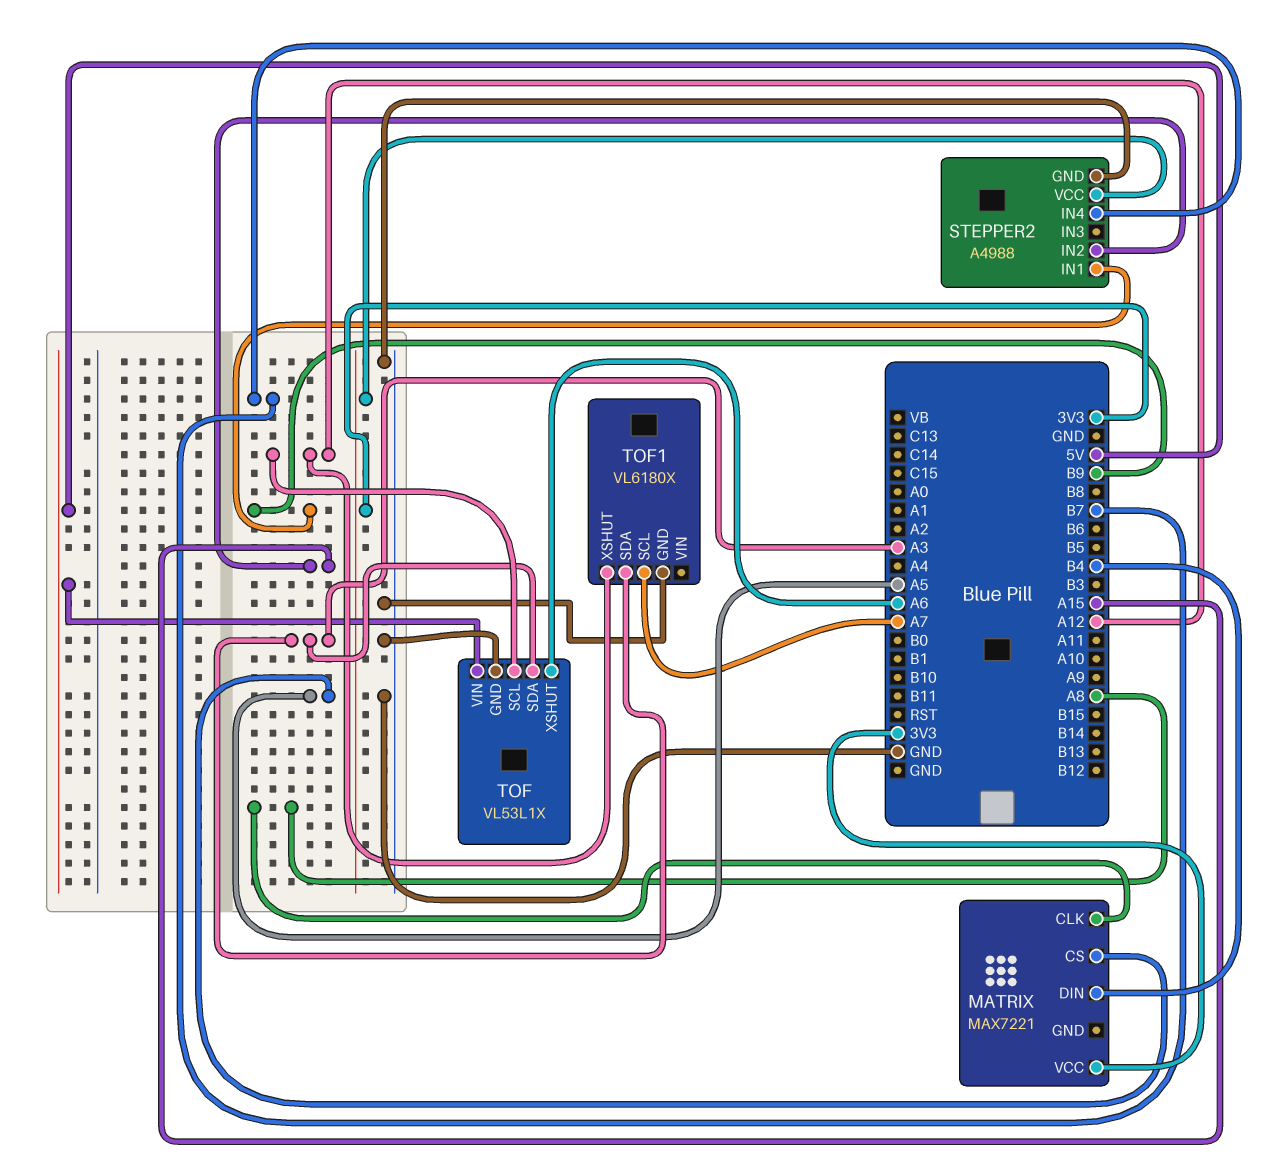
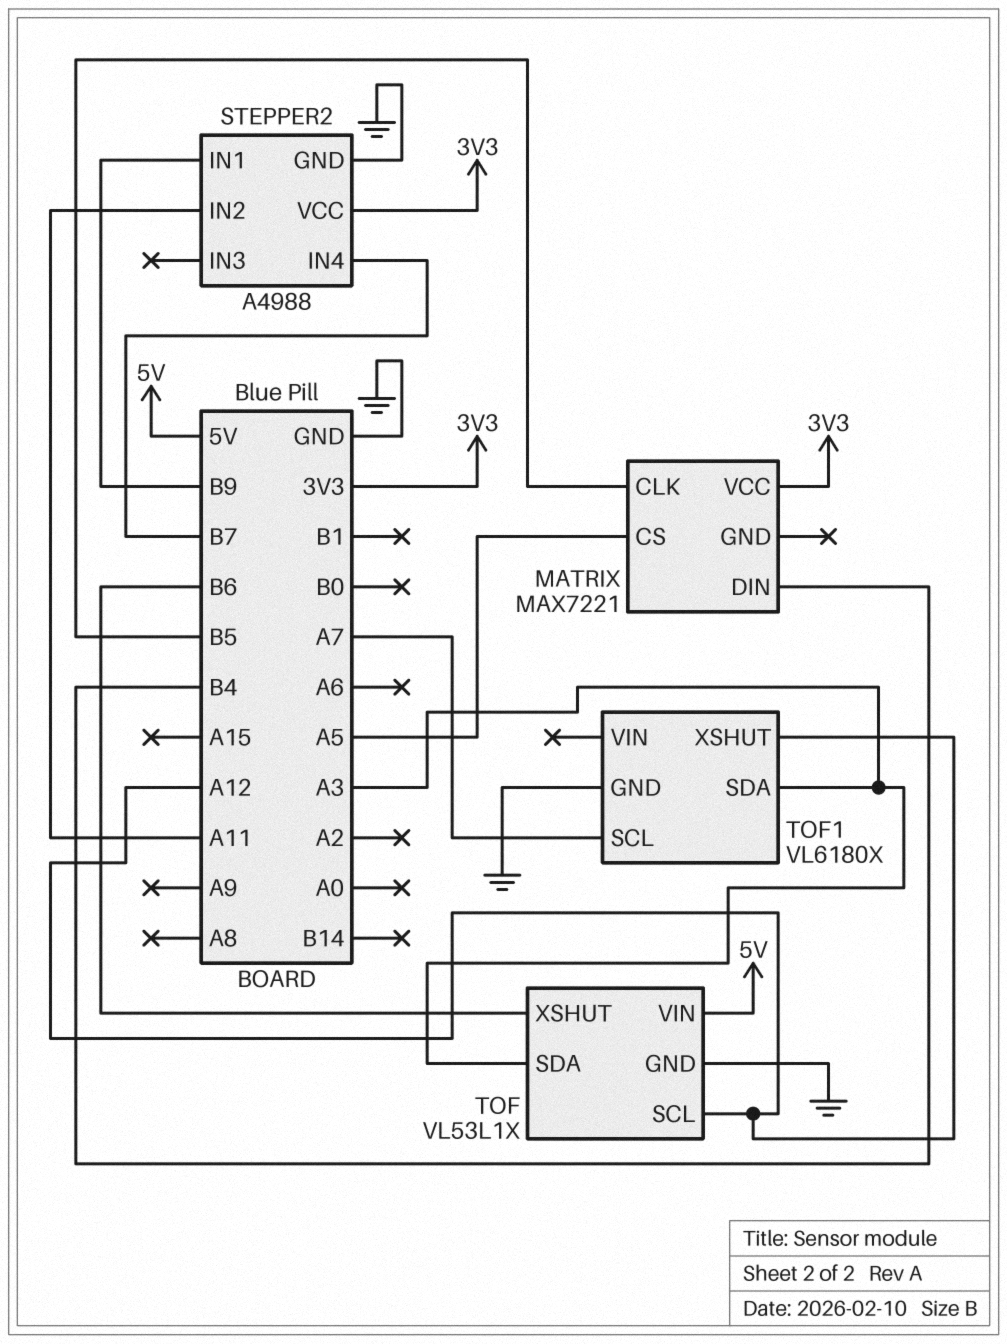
MATRIX pin CLK: A8 -> B5
STEPPER2 pin IN2: A15 -> A11
TOF pin XSHUT: A6 -> B6

